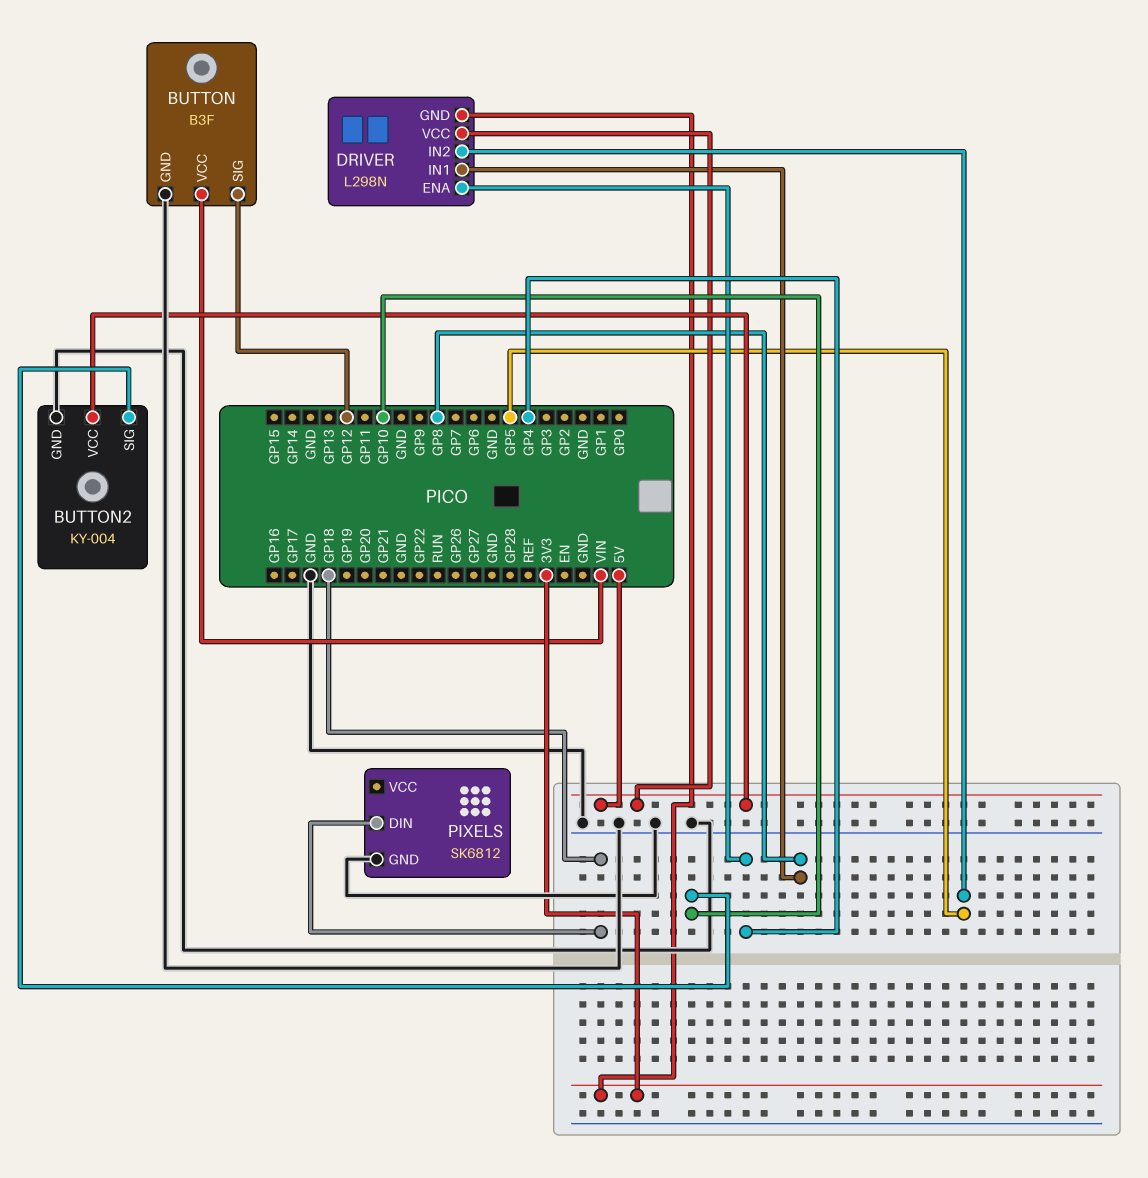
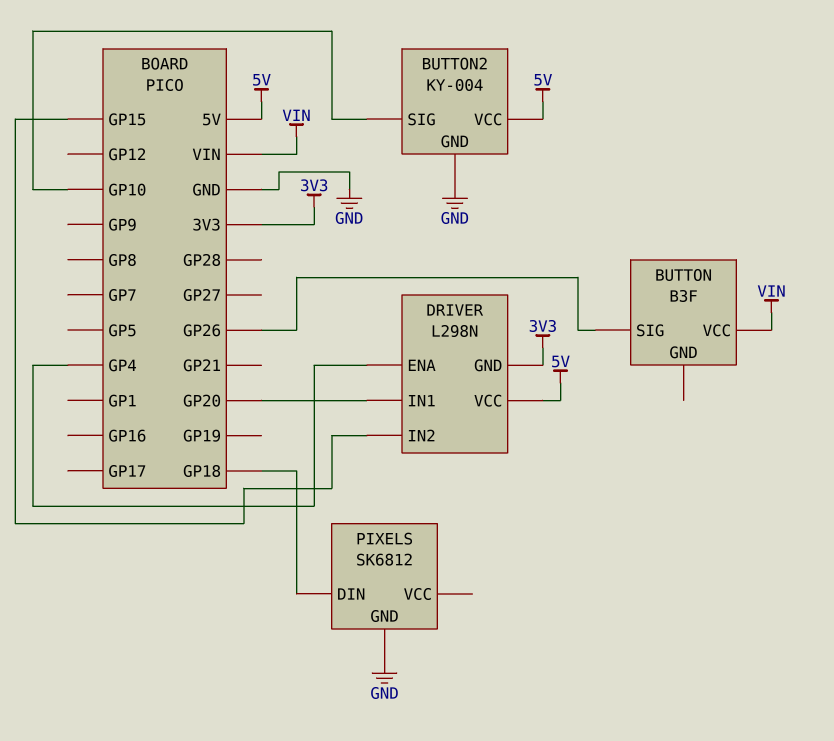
BUTTON pin GND: GND -> none
BUTTON pin SIG: GP12 -> GP26
DRIVER pin IN1: GP8 -> GP20
DRIVER pin IN2: GP5 -> GP15

